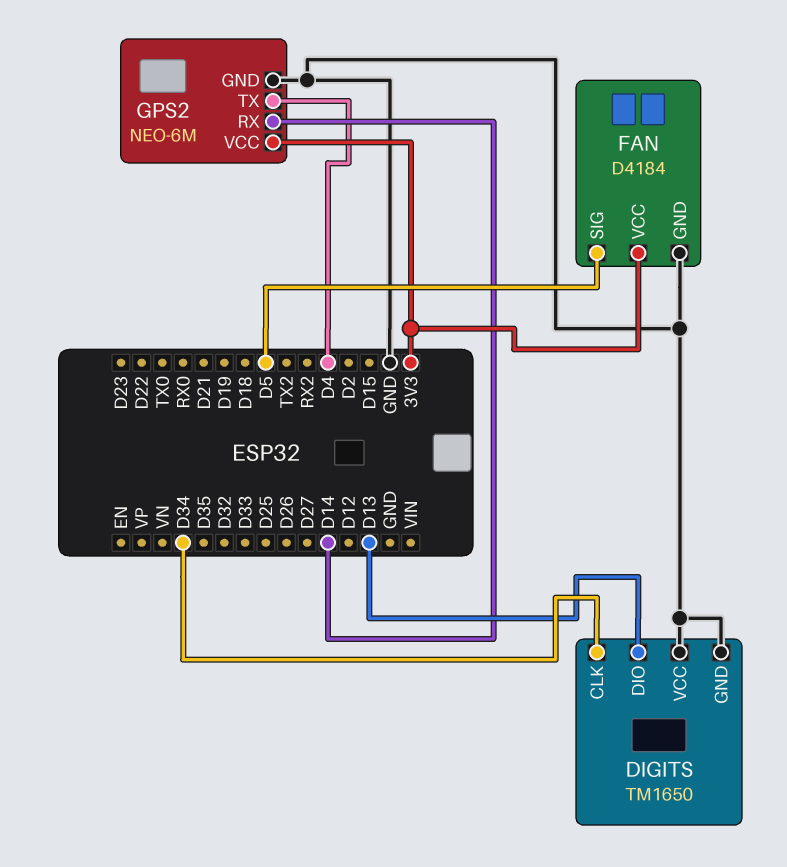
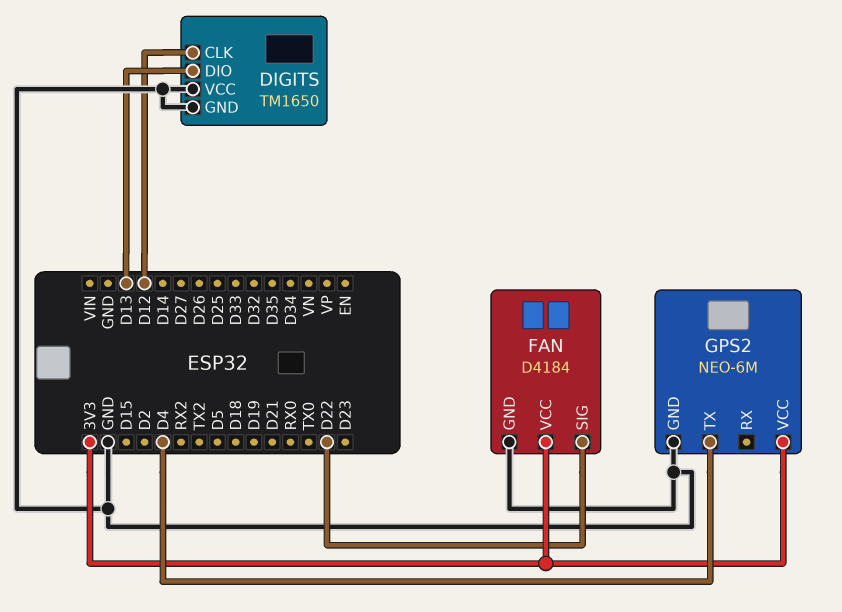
DIGITS pin CLK: D34 -> D12
FAN pin SIG: D5 -> D22
GPS2 pin RX: D14 -> none

